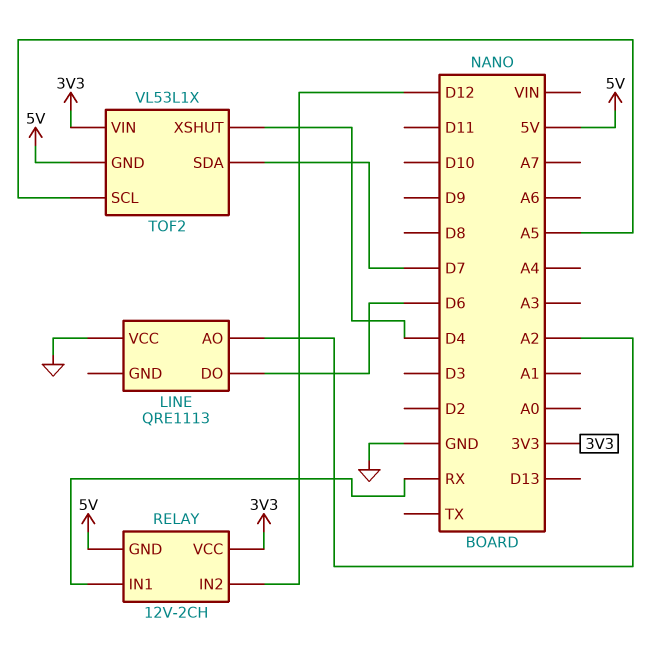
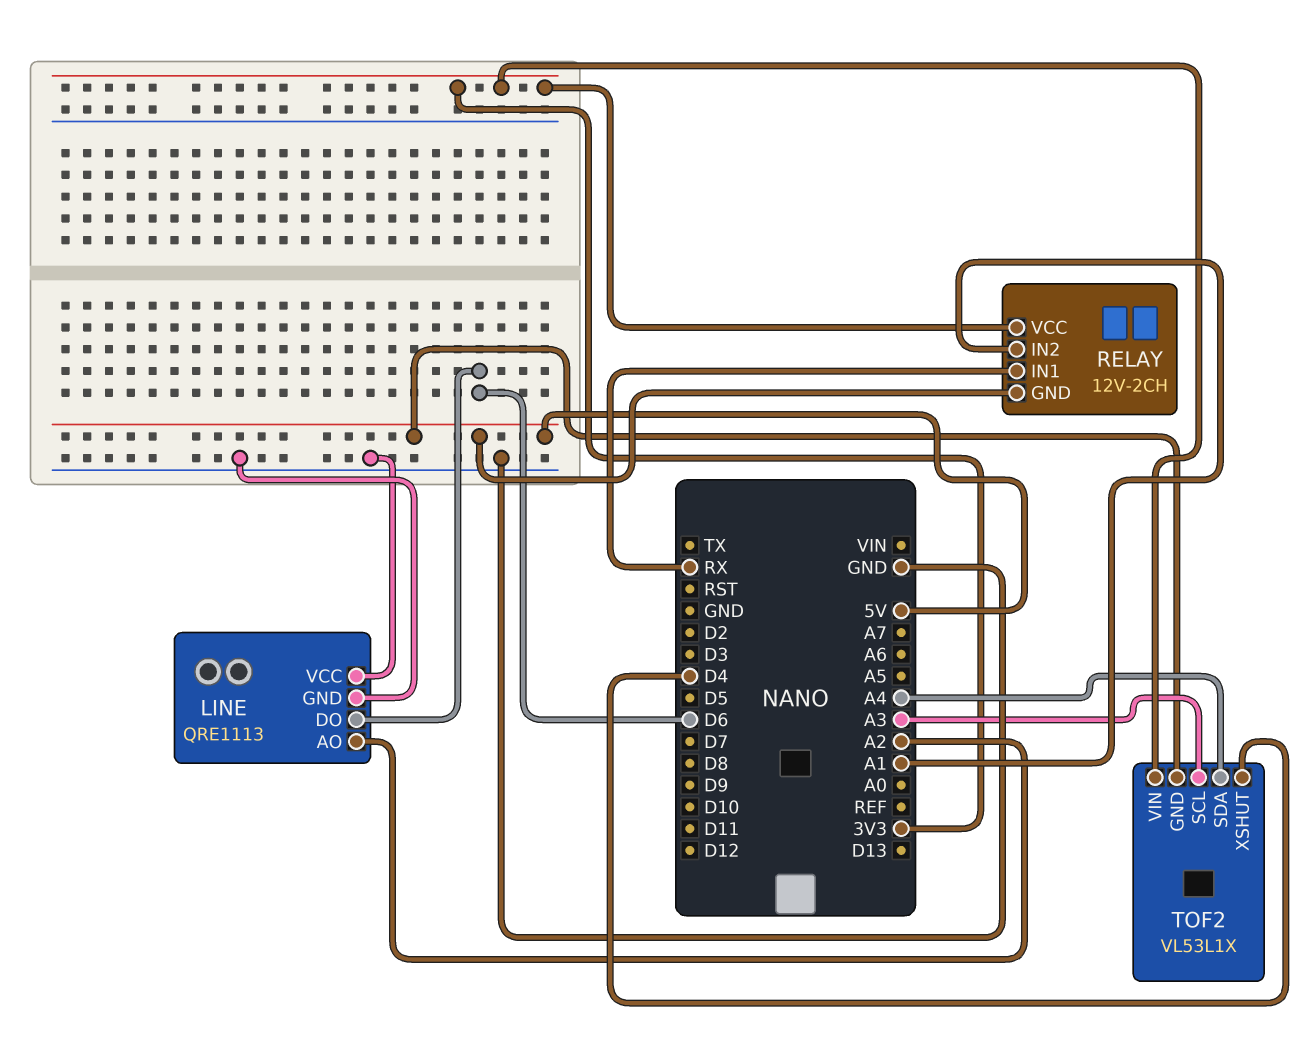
LINE pin GND: none -> GND
RELAY pin IN2: D12 -> A1
TOF2 pin SCL: A5 -> A3
TOF2 pin SDA: D7 -> A4

